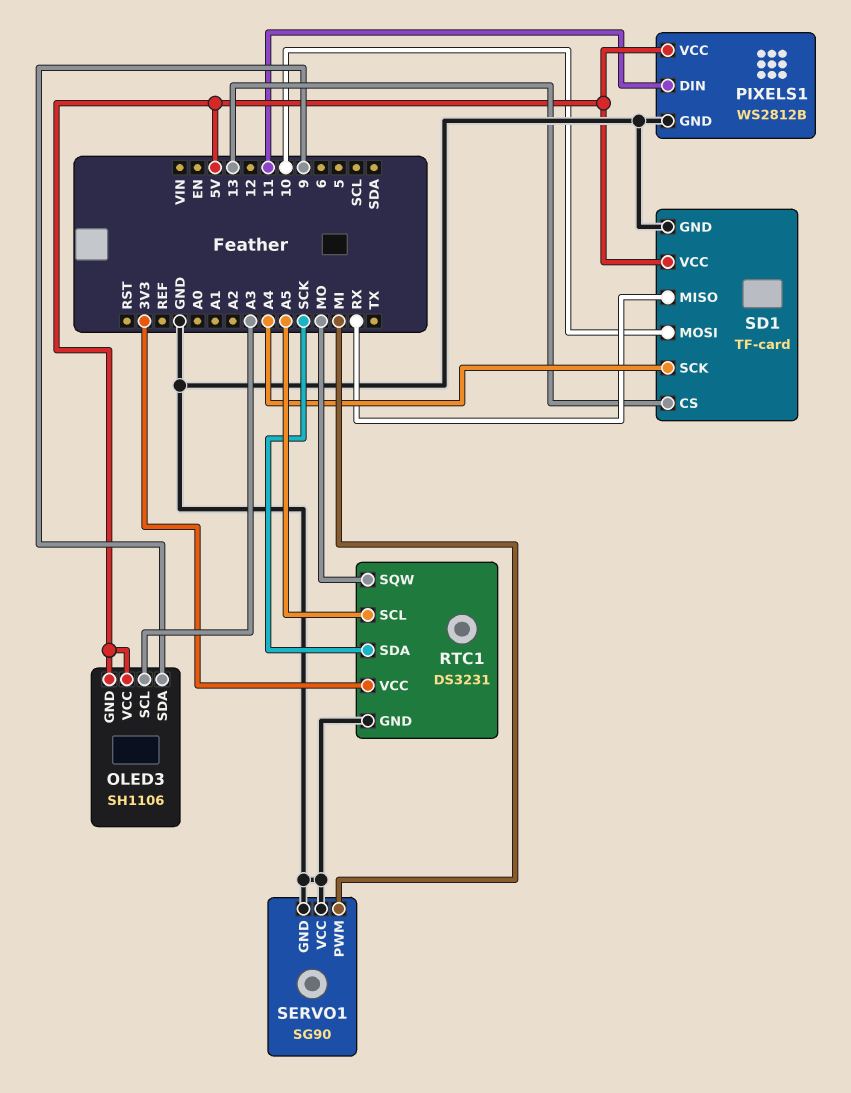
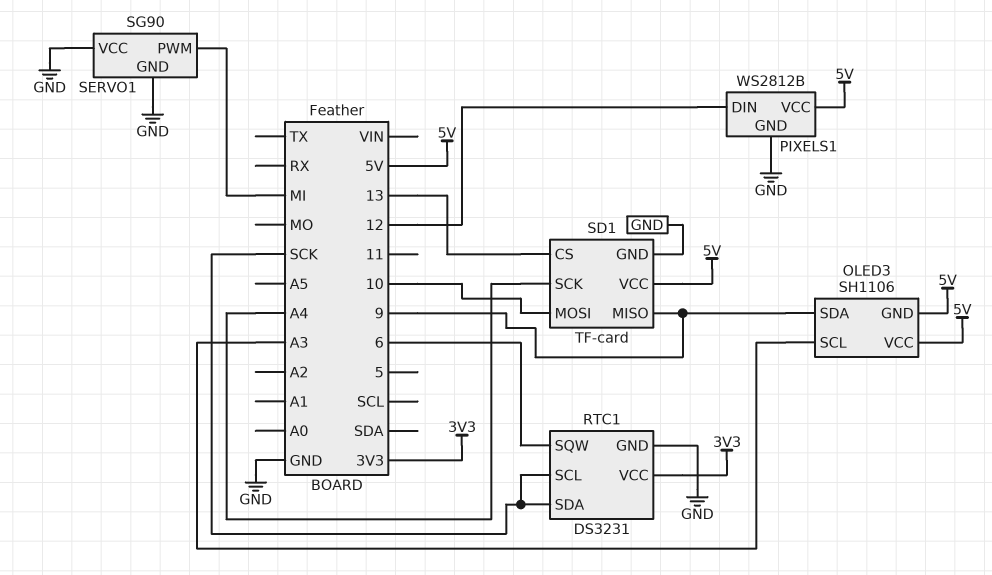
PIXELS1 pin DIN: 11 -> 12
RTC1 pin SCL: A5 -> SCK
RTC1 pin SQW: MO -> 6
SD1 pin MISO: RX -> 9

